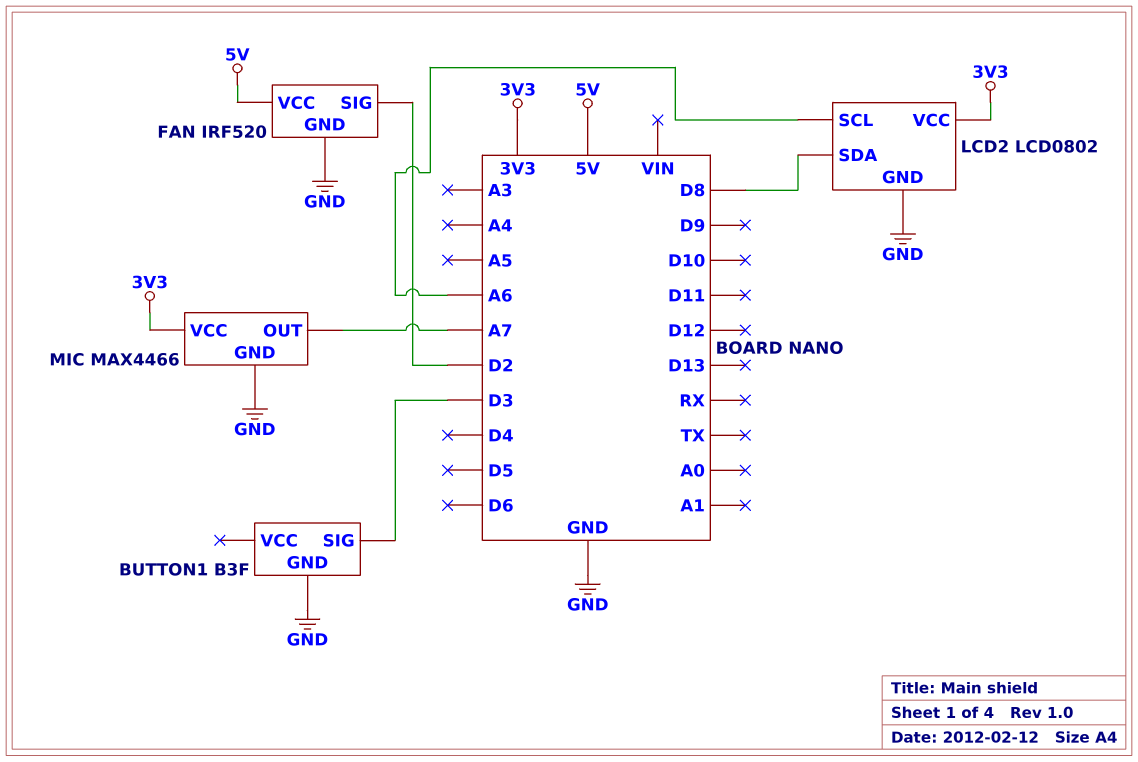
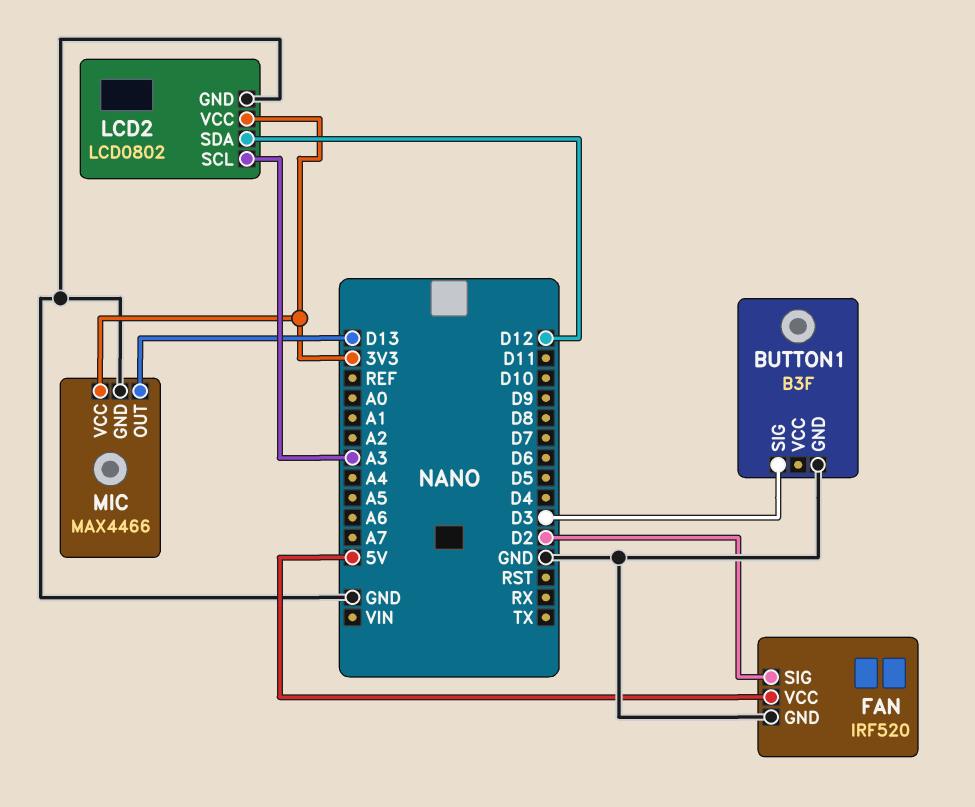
LCD2 pin SCL: A6 -> A3
LCD2 pin SDA: D8 -> D12
MIC pin OUT: A7 -> D13

